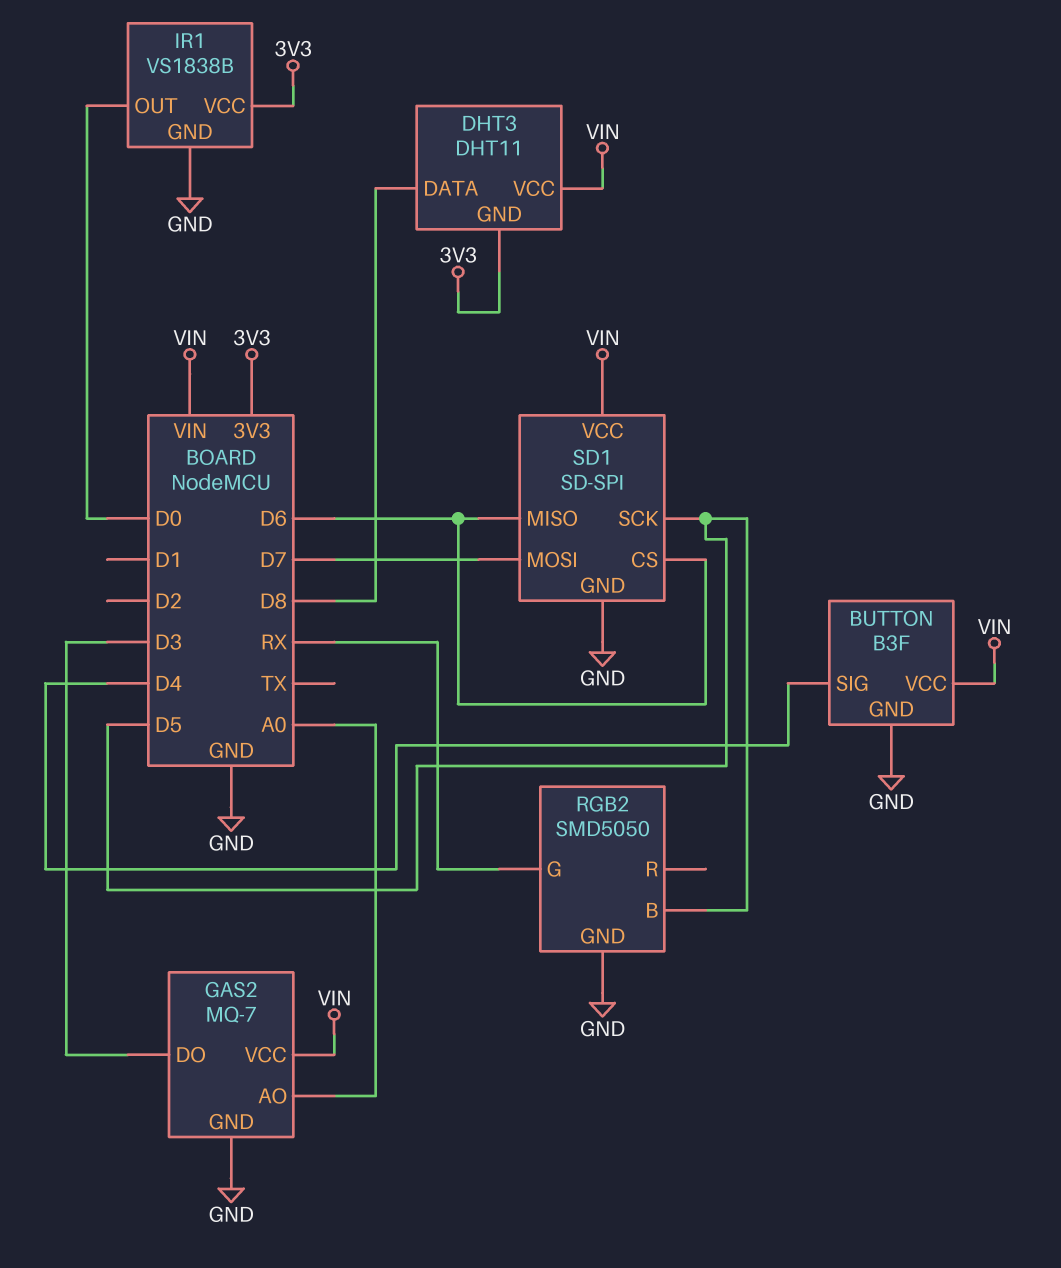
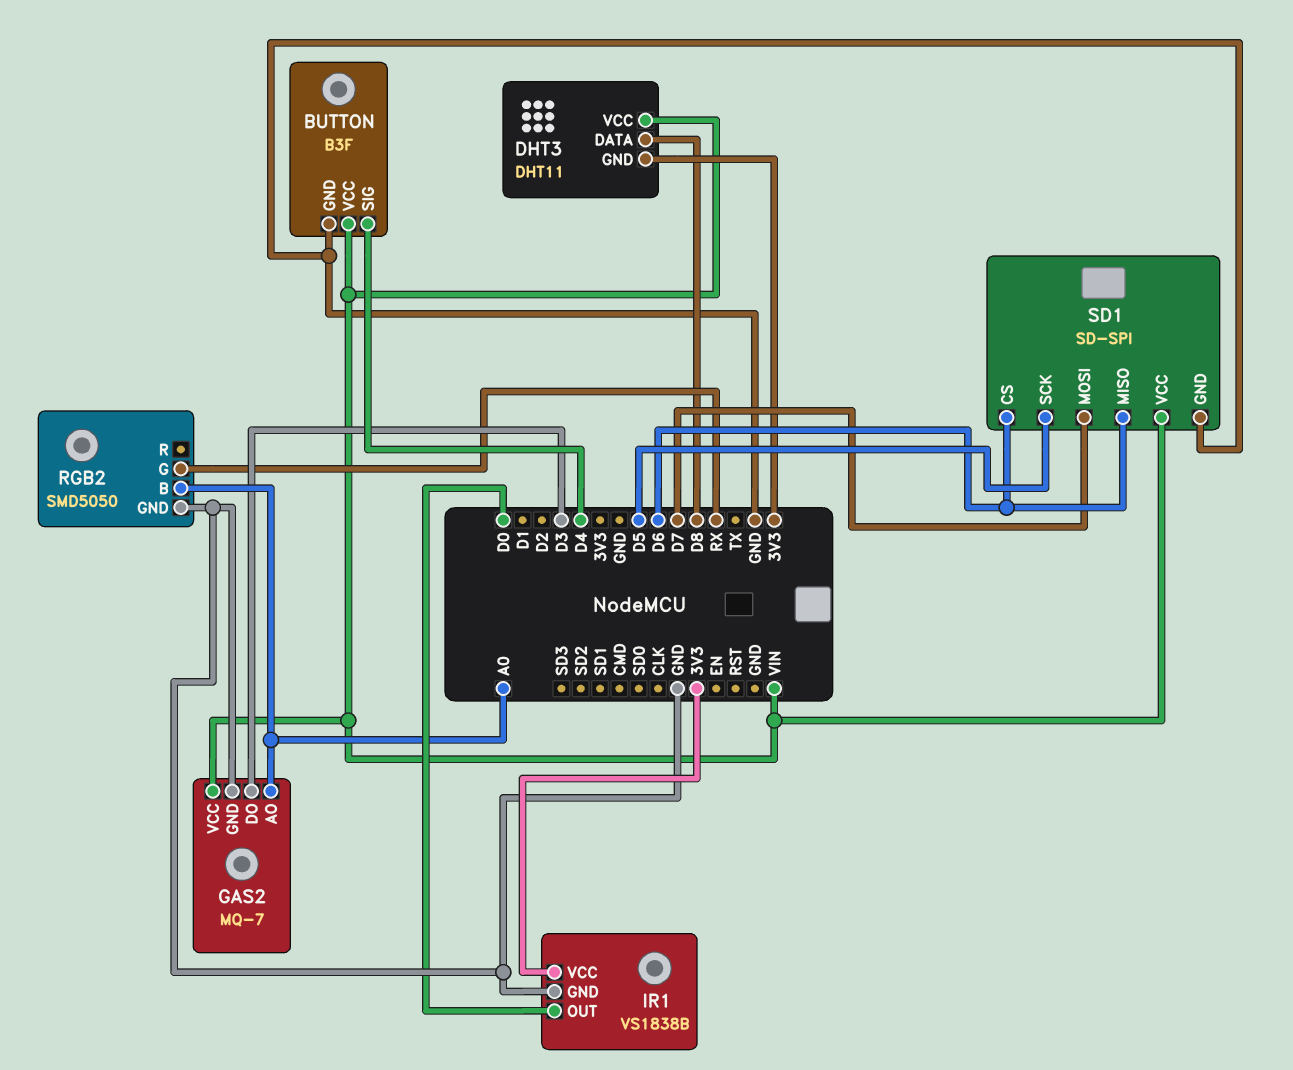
RGB2 pin B: D5 -> A0

